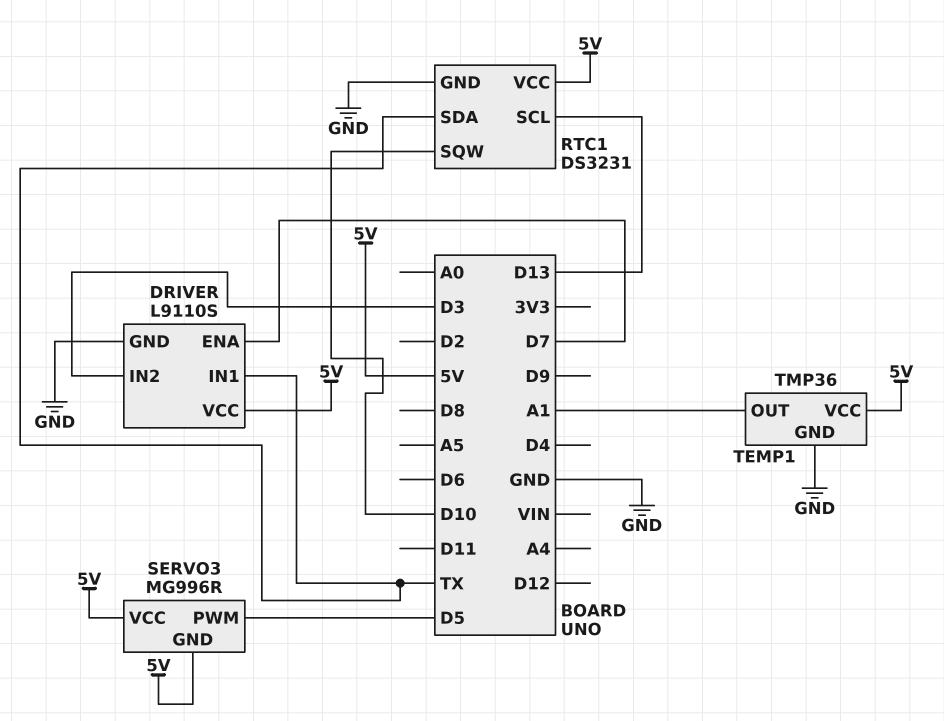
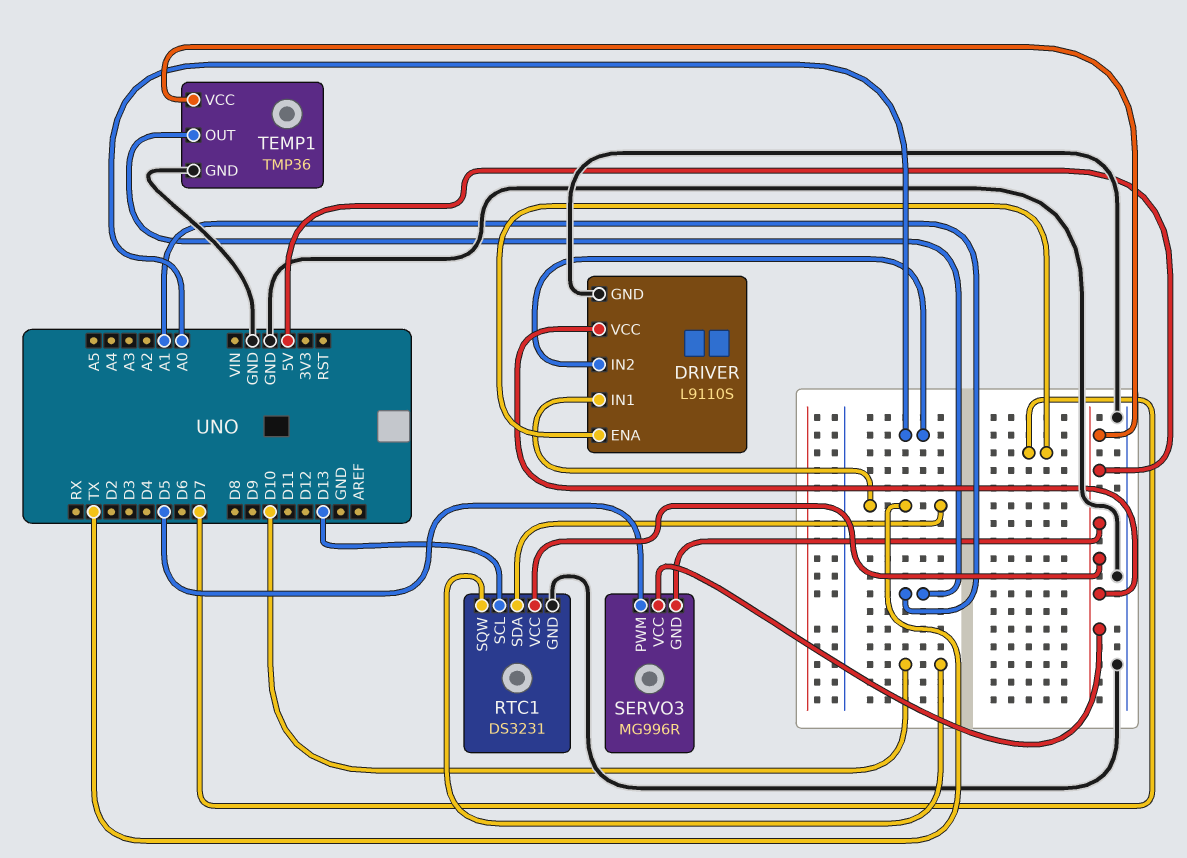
DRIVER pin IN2: D3 -> A0

